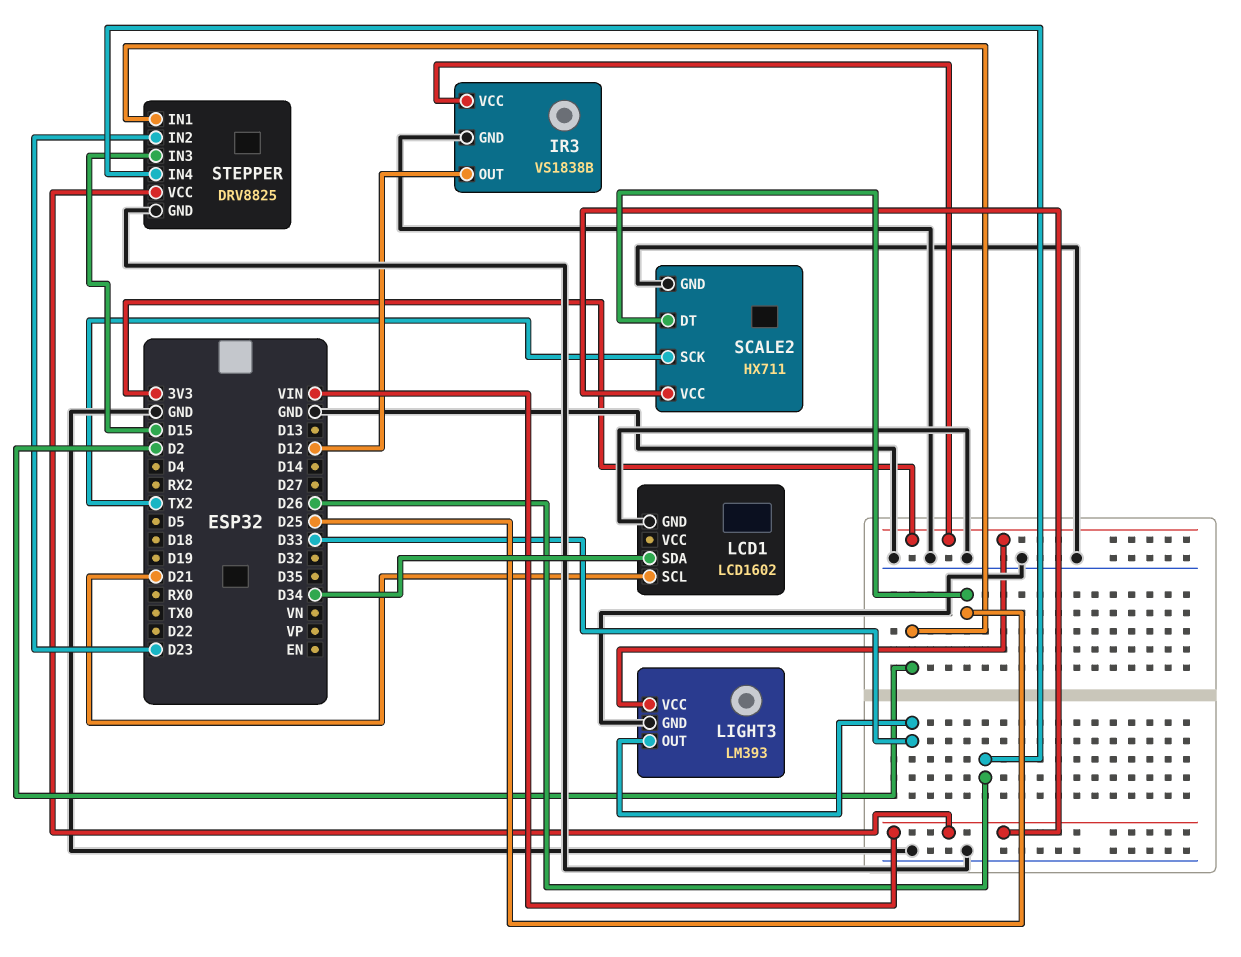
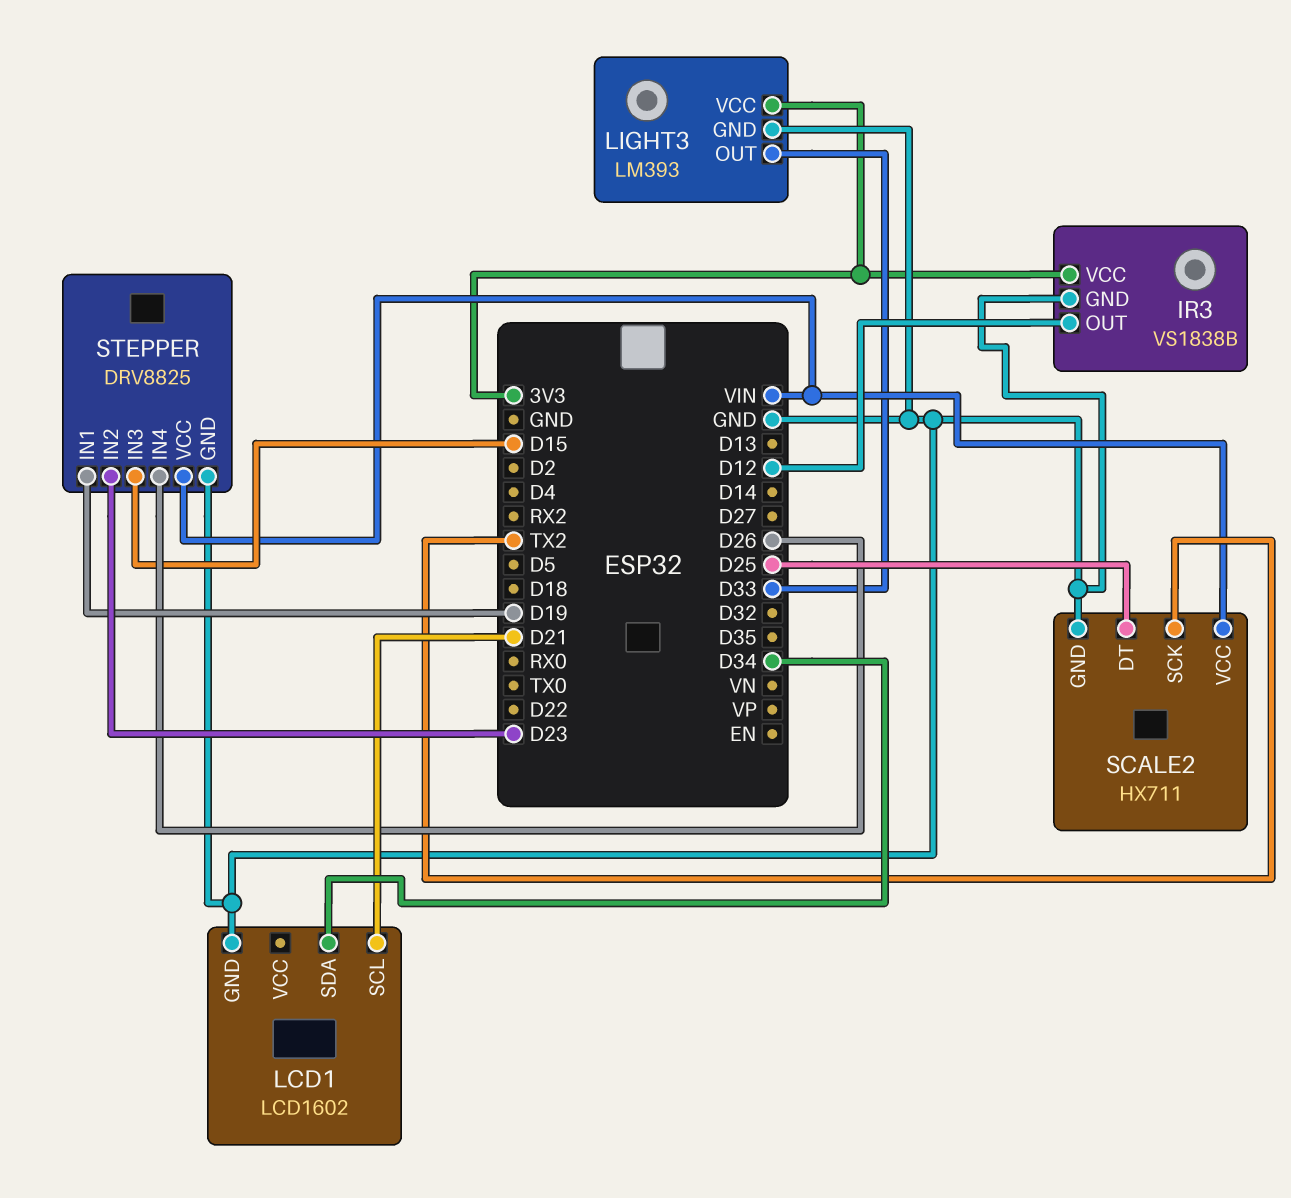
STEPPER pin IN1: D2 -> D19

